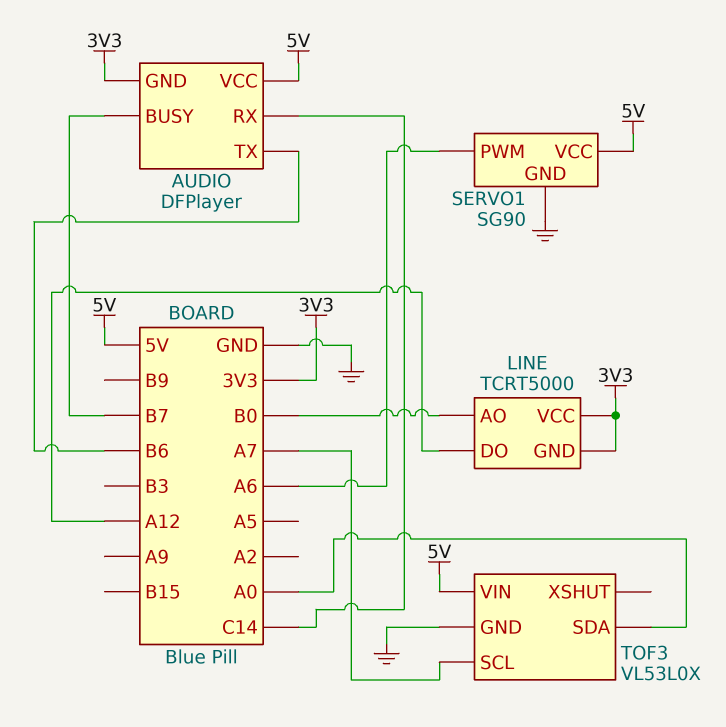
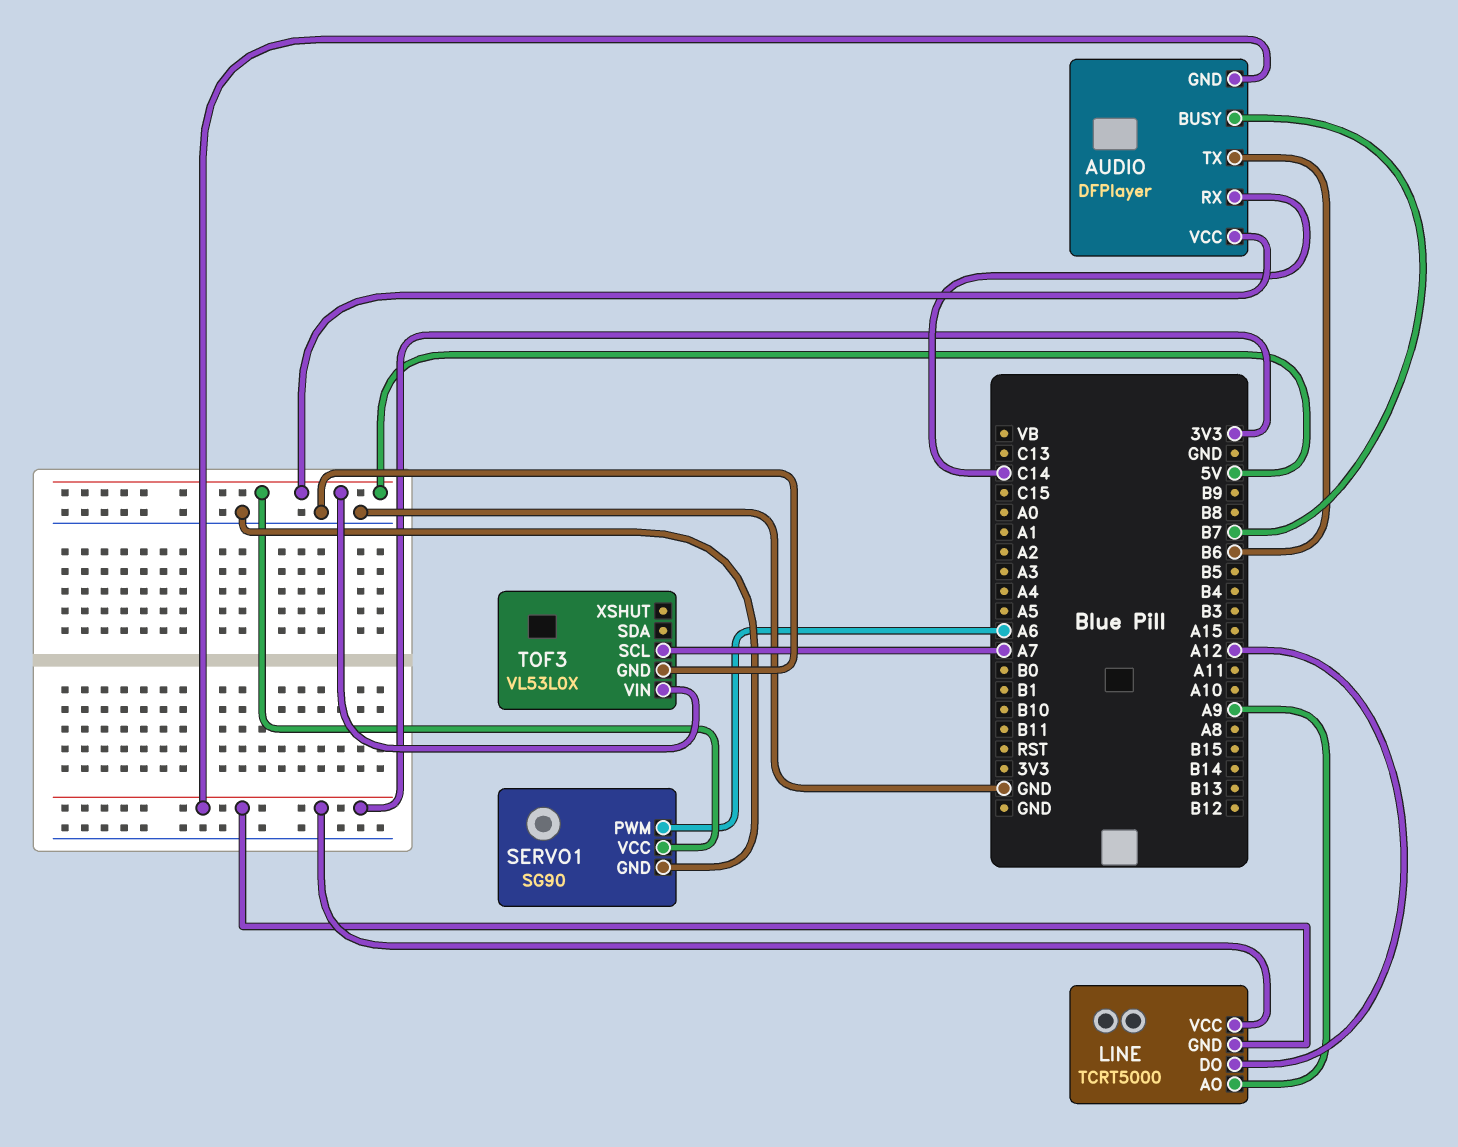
LINE pin AO: B0 -> A9
TOF3 pin SDA: A0 -> none

